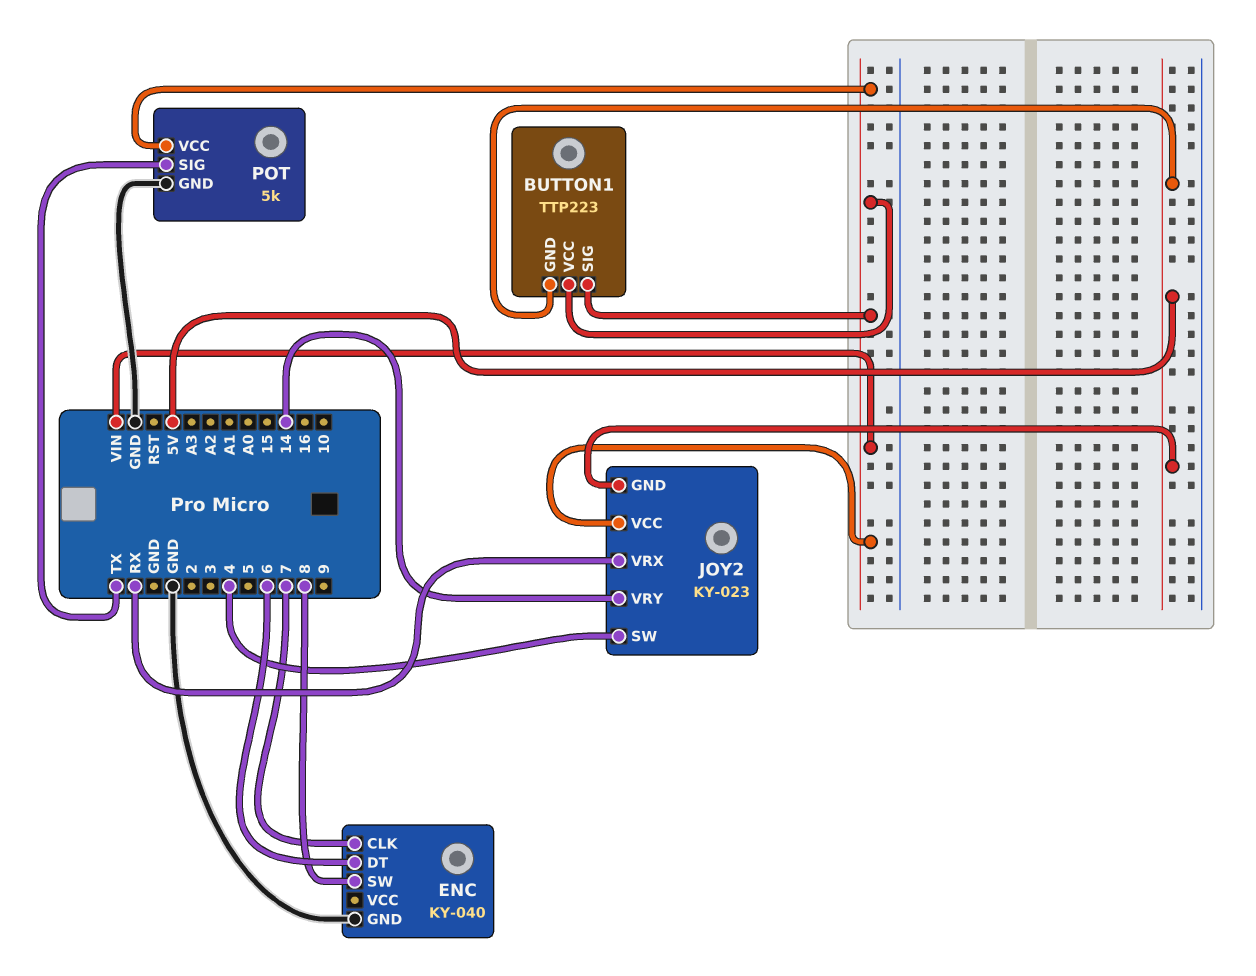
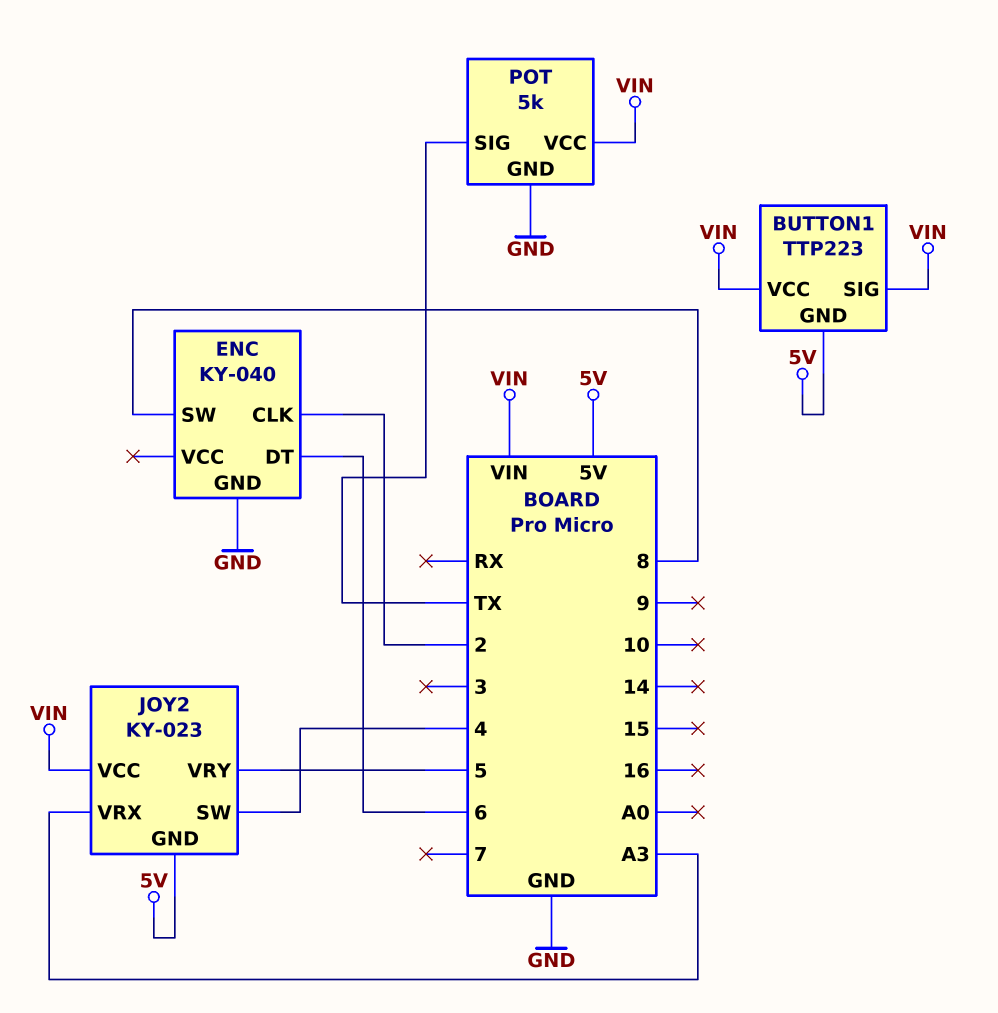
ENC pin CLK: 7 -> 2
JOY2 pin VRX: RX -> A3
JOY2 pin VRY: 14 -> 5

